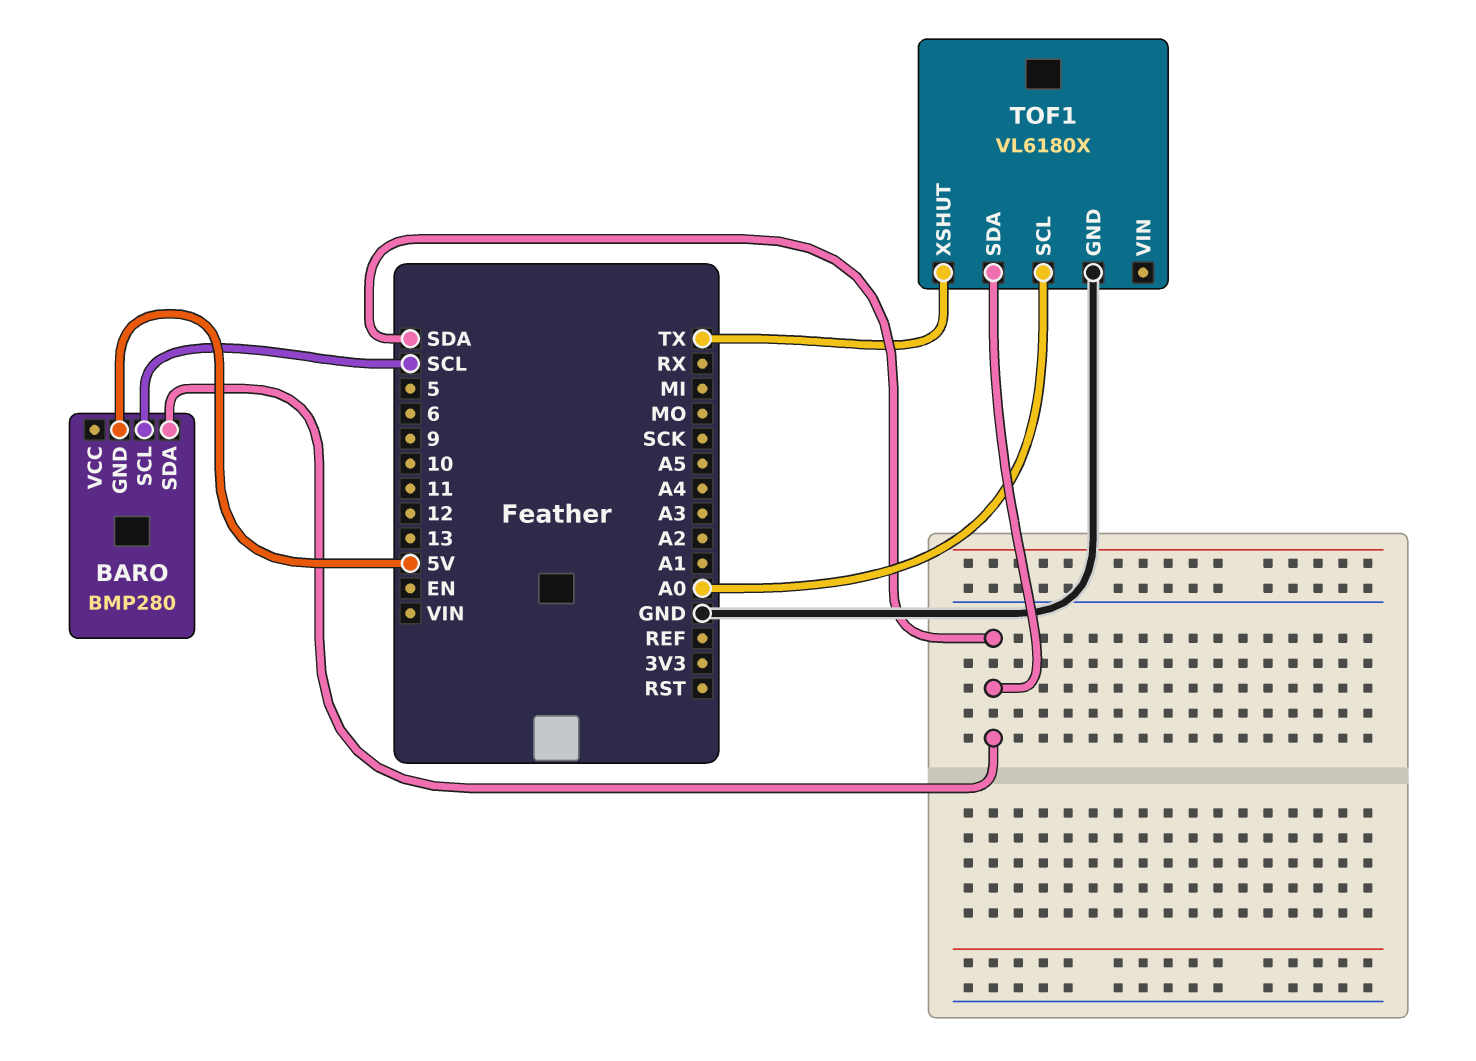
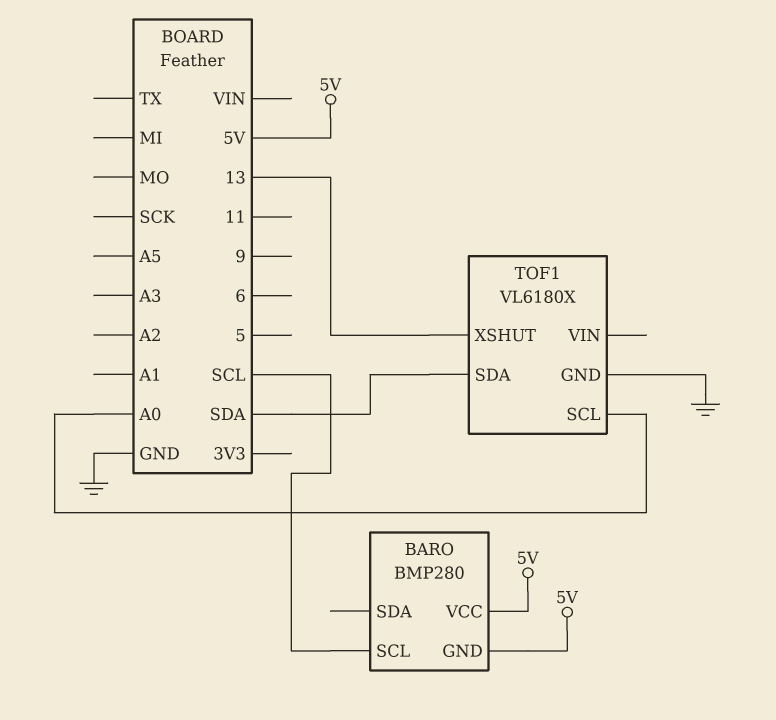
BARO pin SDA: SDA -> none
BARO pin VCC: none -> 5V
TOF1 pin XSHUT: TX -> 13

